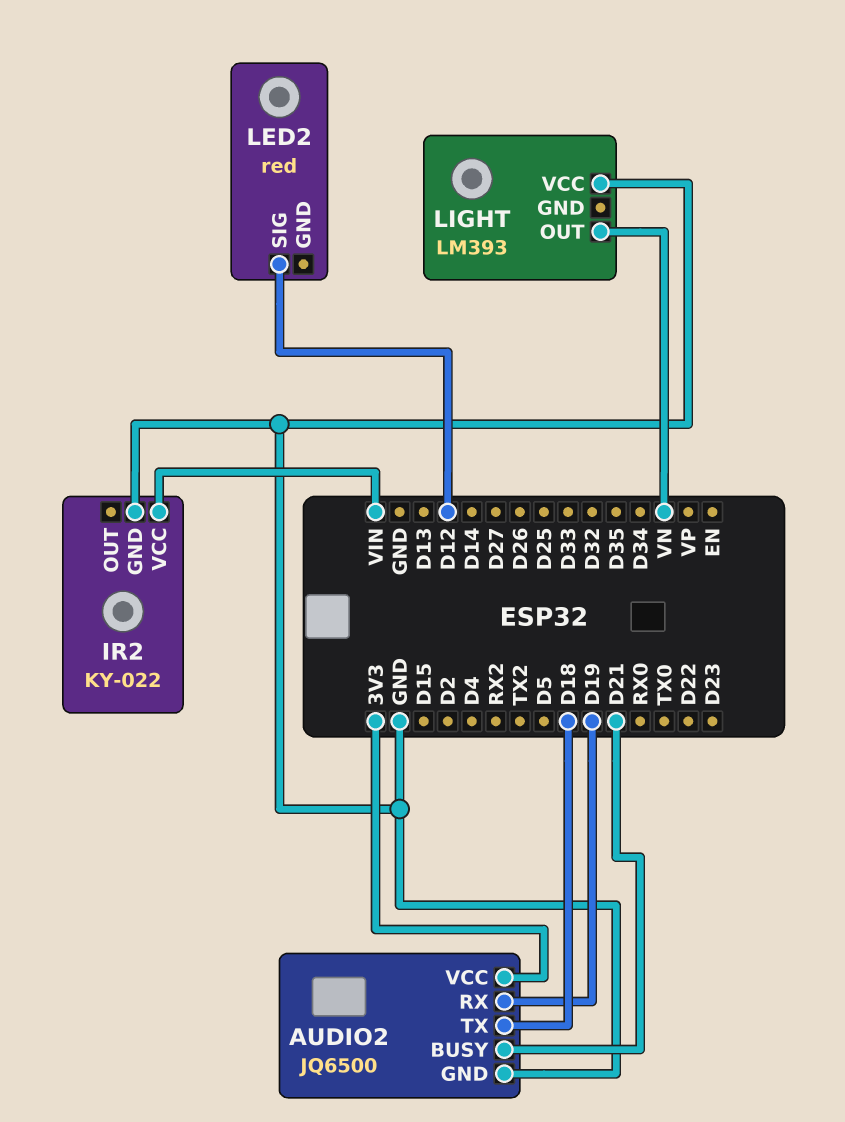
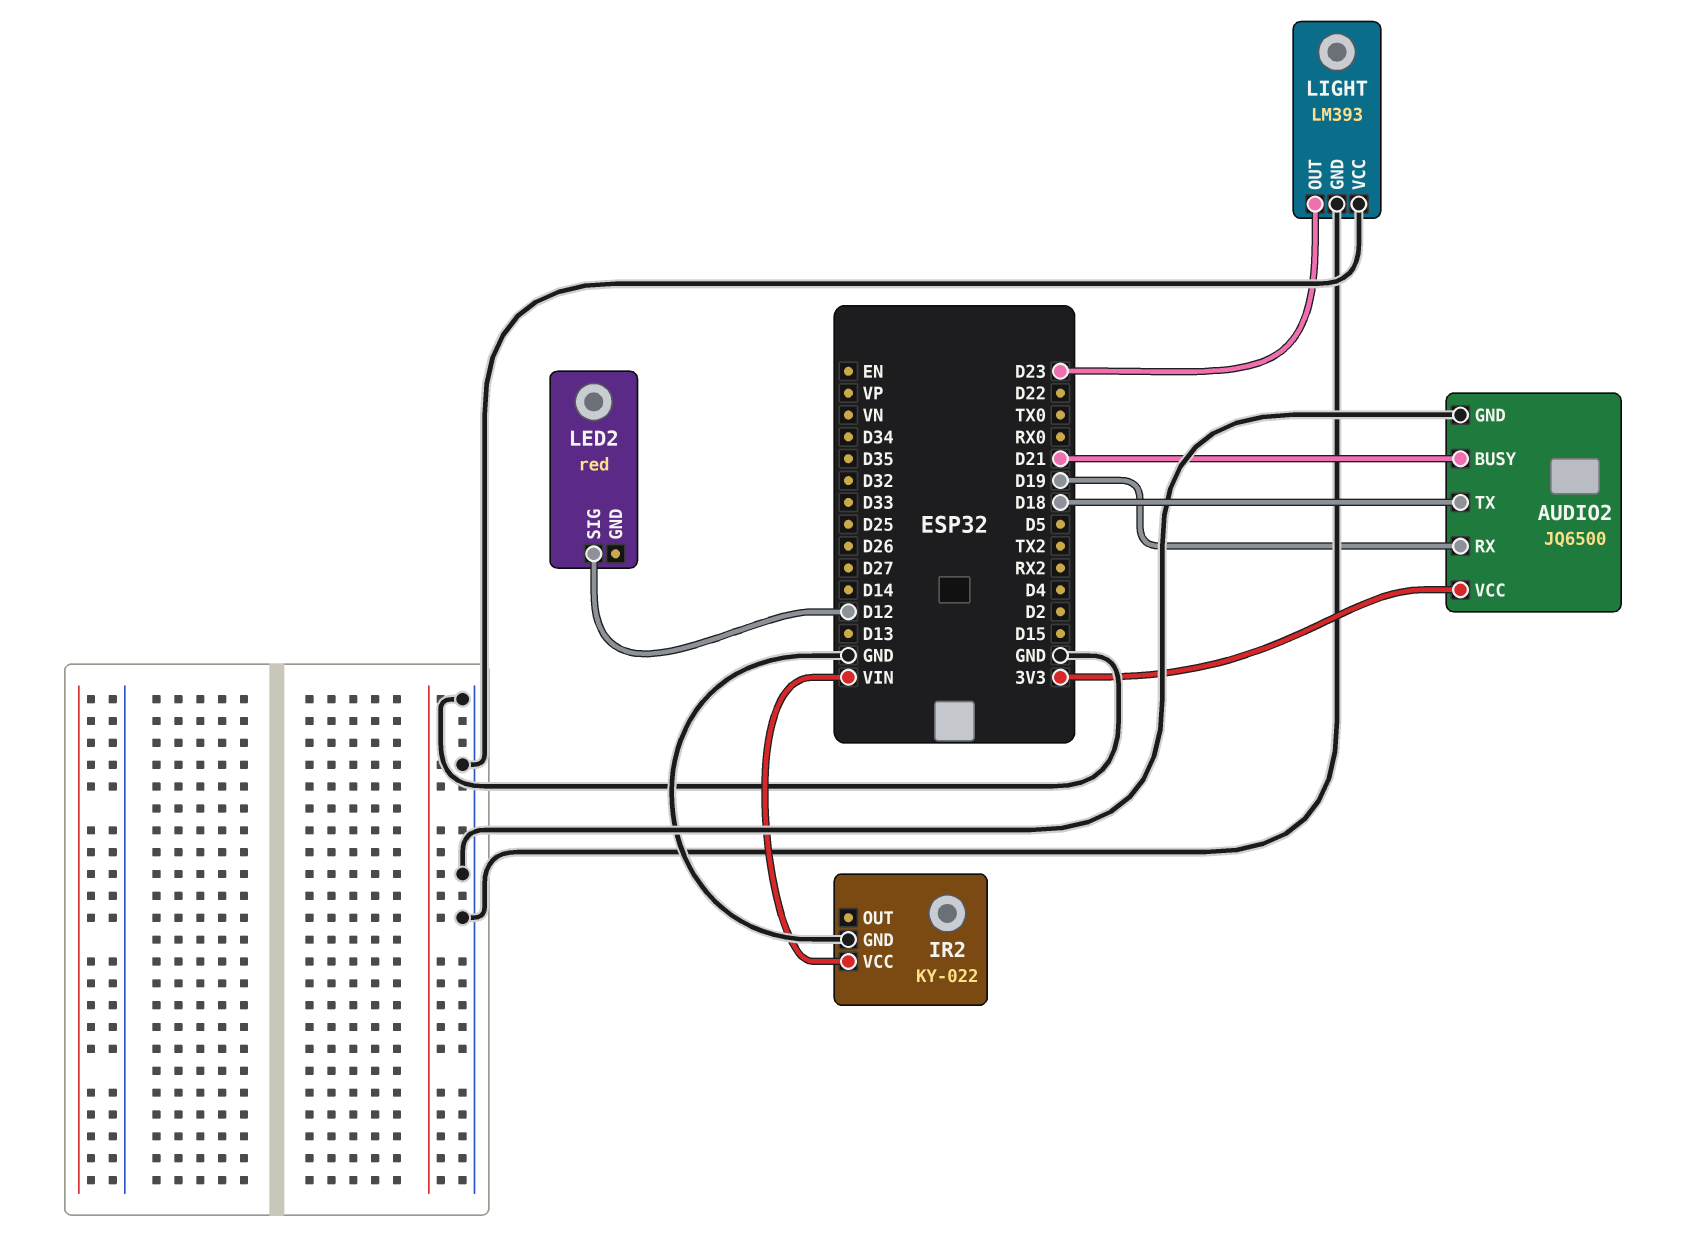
LIGHT pin GND: none -> GND
LIGHT pin OUT: VN -> D23

